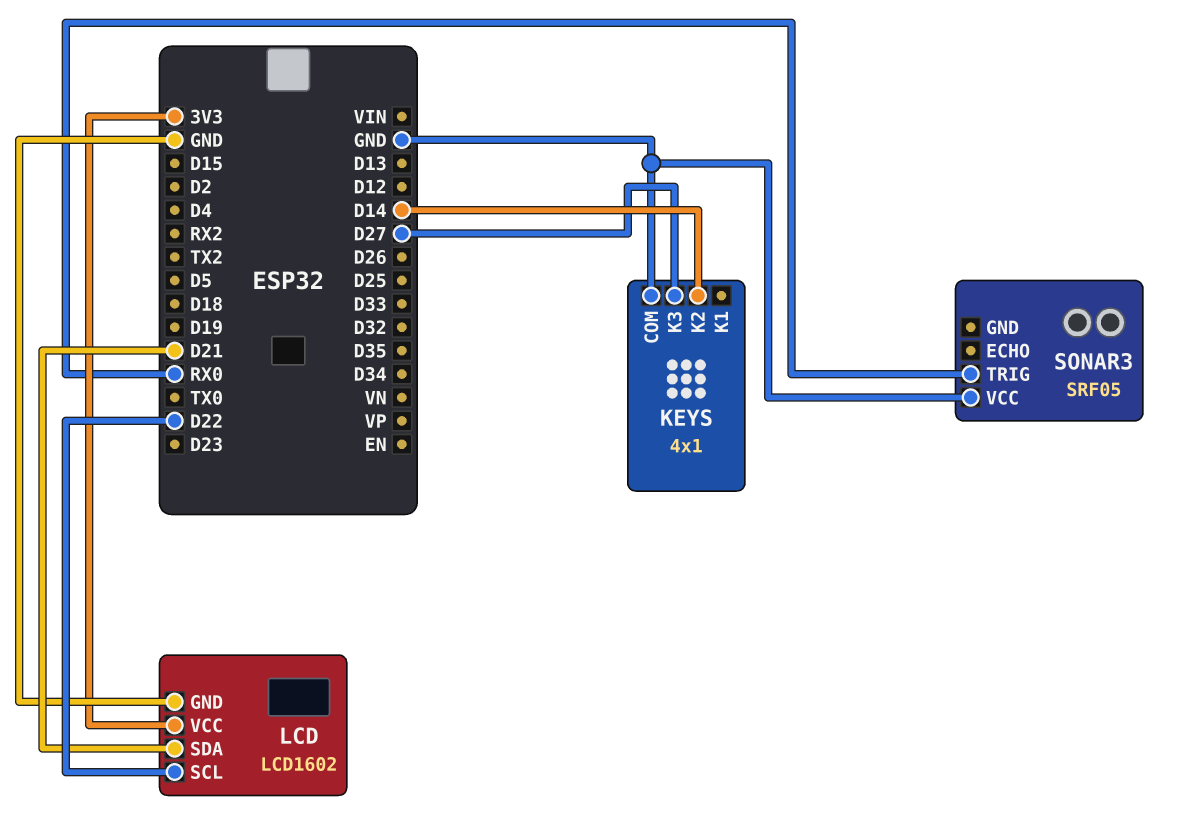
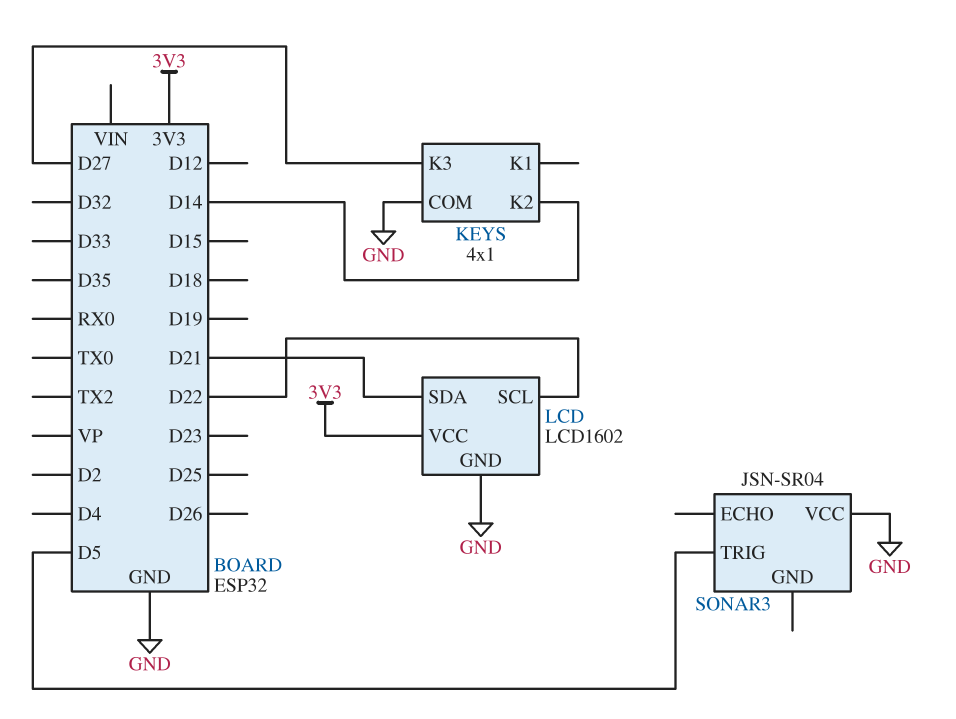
SONAR3: SRF05 -> JSN-SR04
SONAR3 pin TRIG: RX0 -> D5

